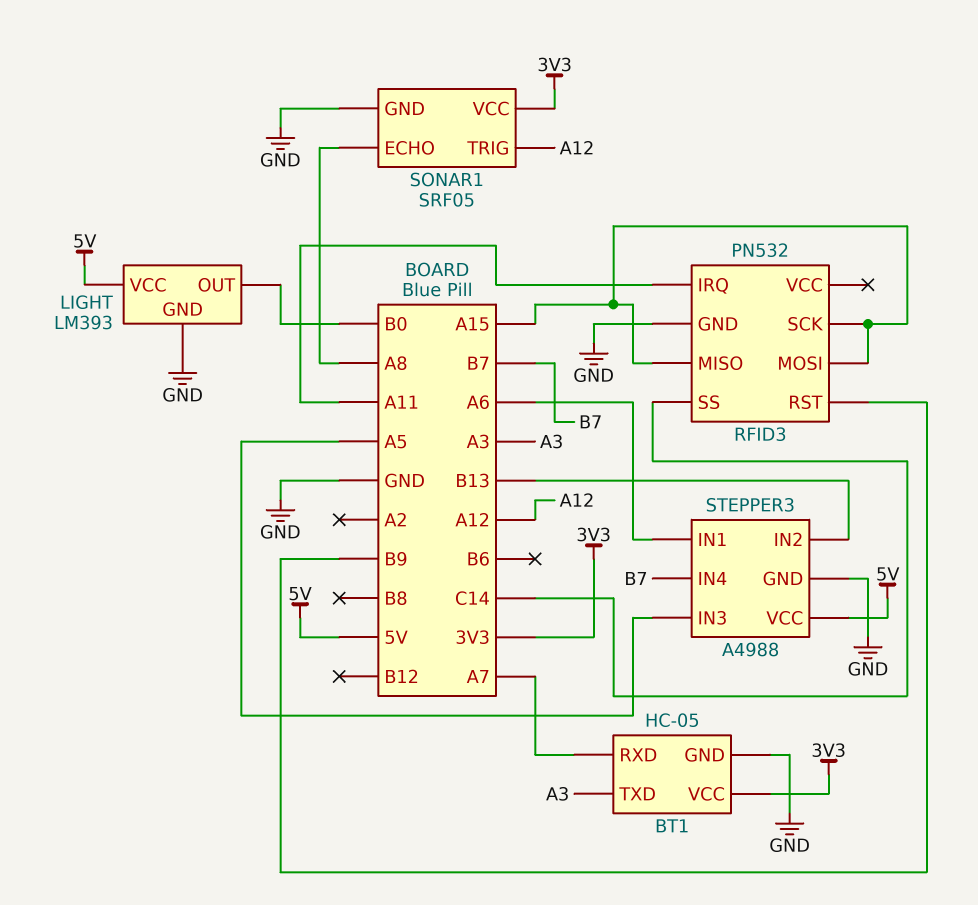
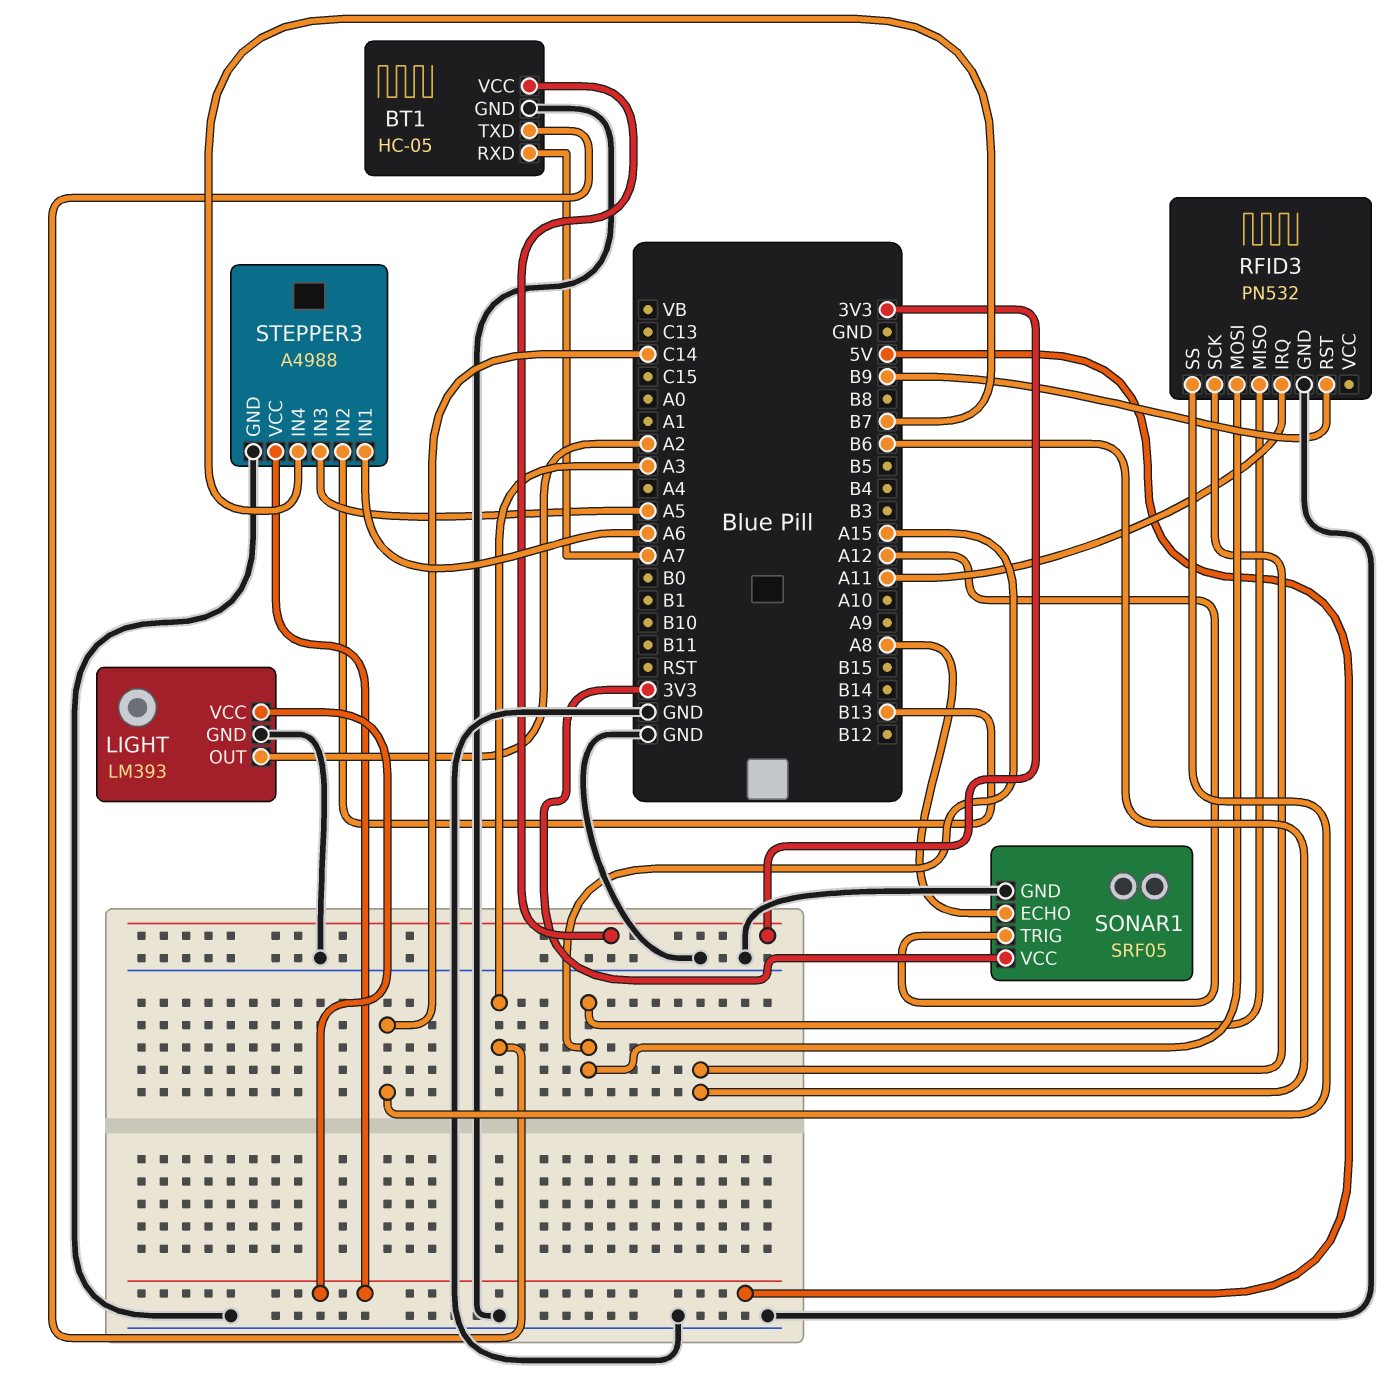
LIGHT pin OUT: B0 -> A2
RFID3 pin SCK: A15 -> B6

